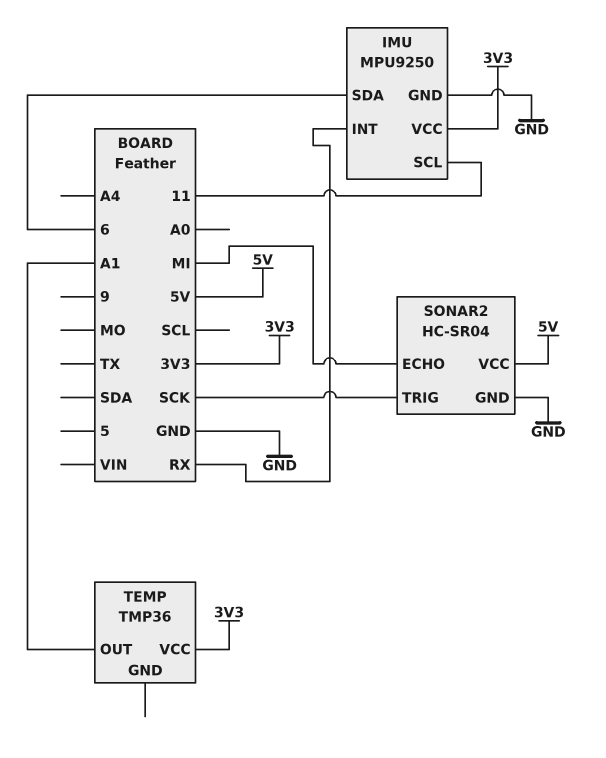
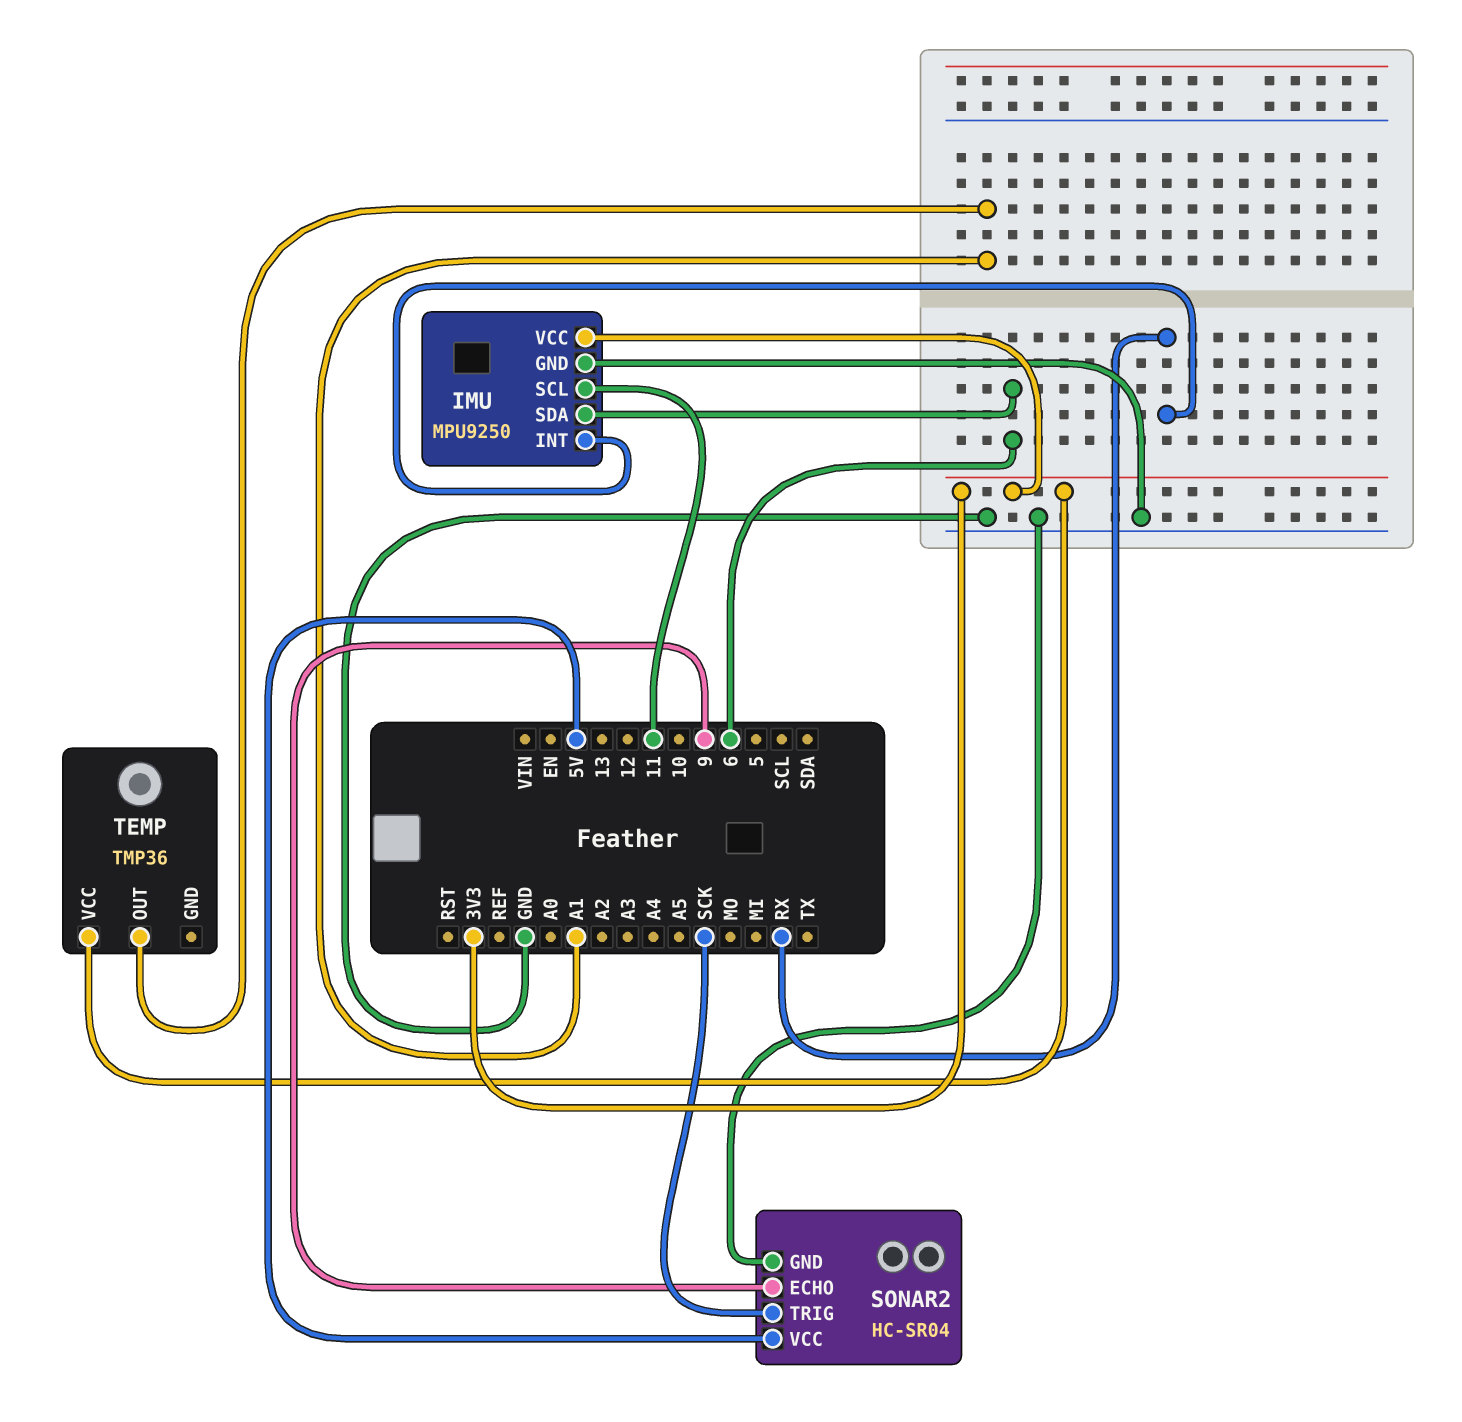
SONAR2 pin ECHO: MI -> 9

